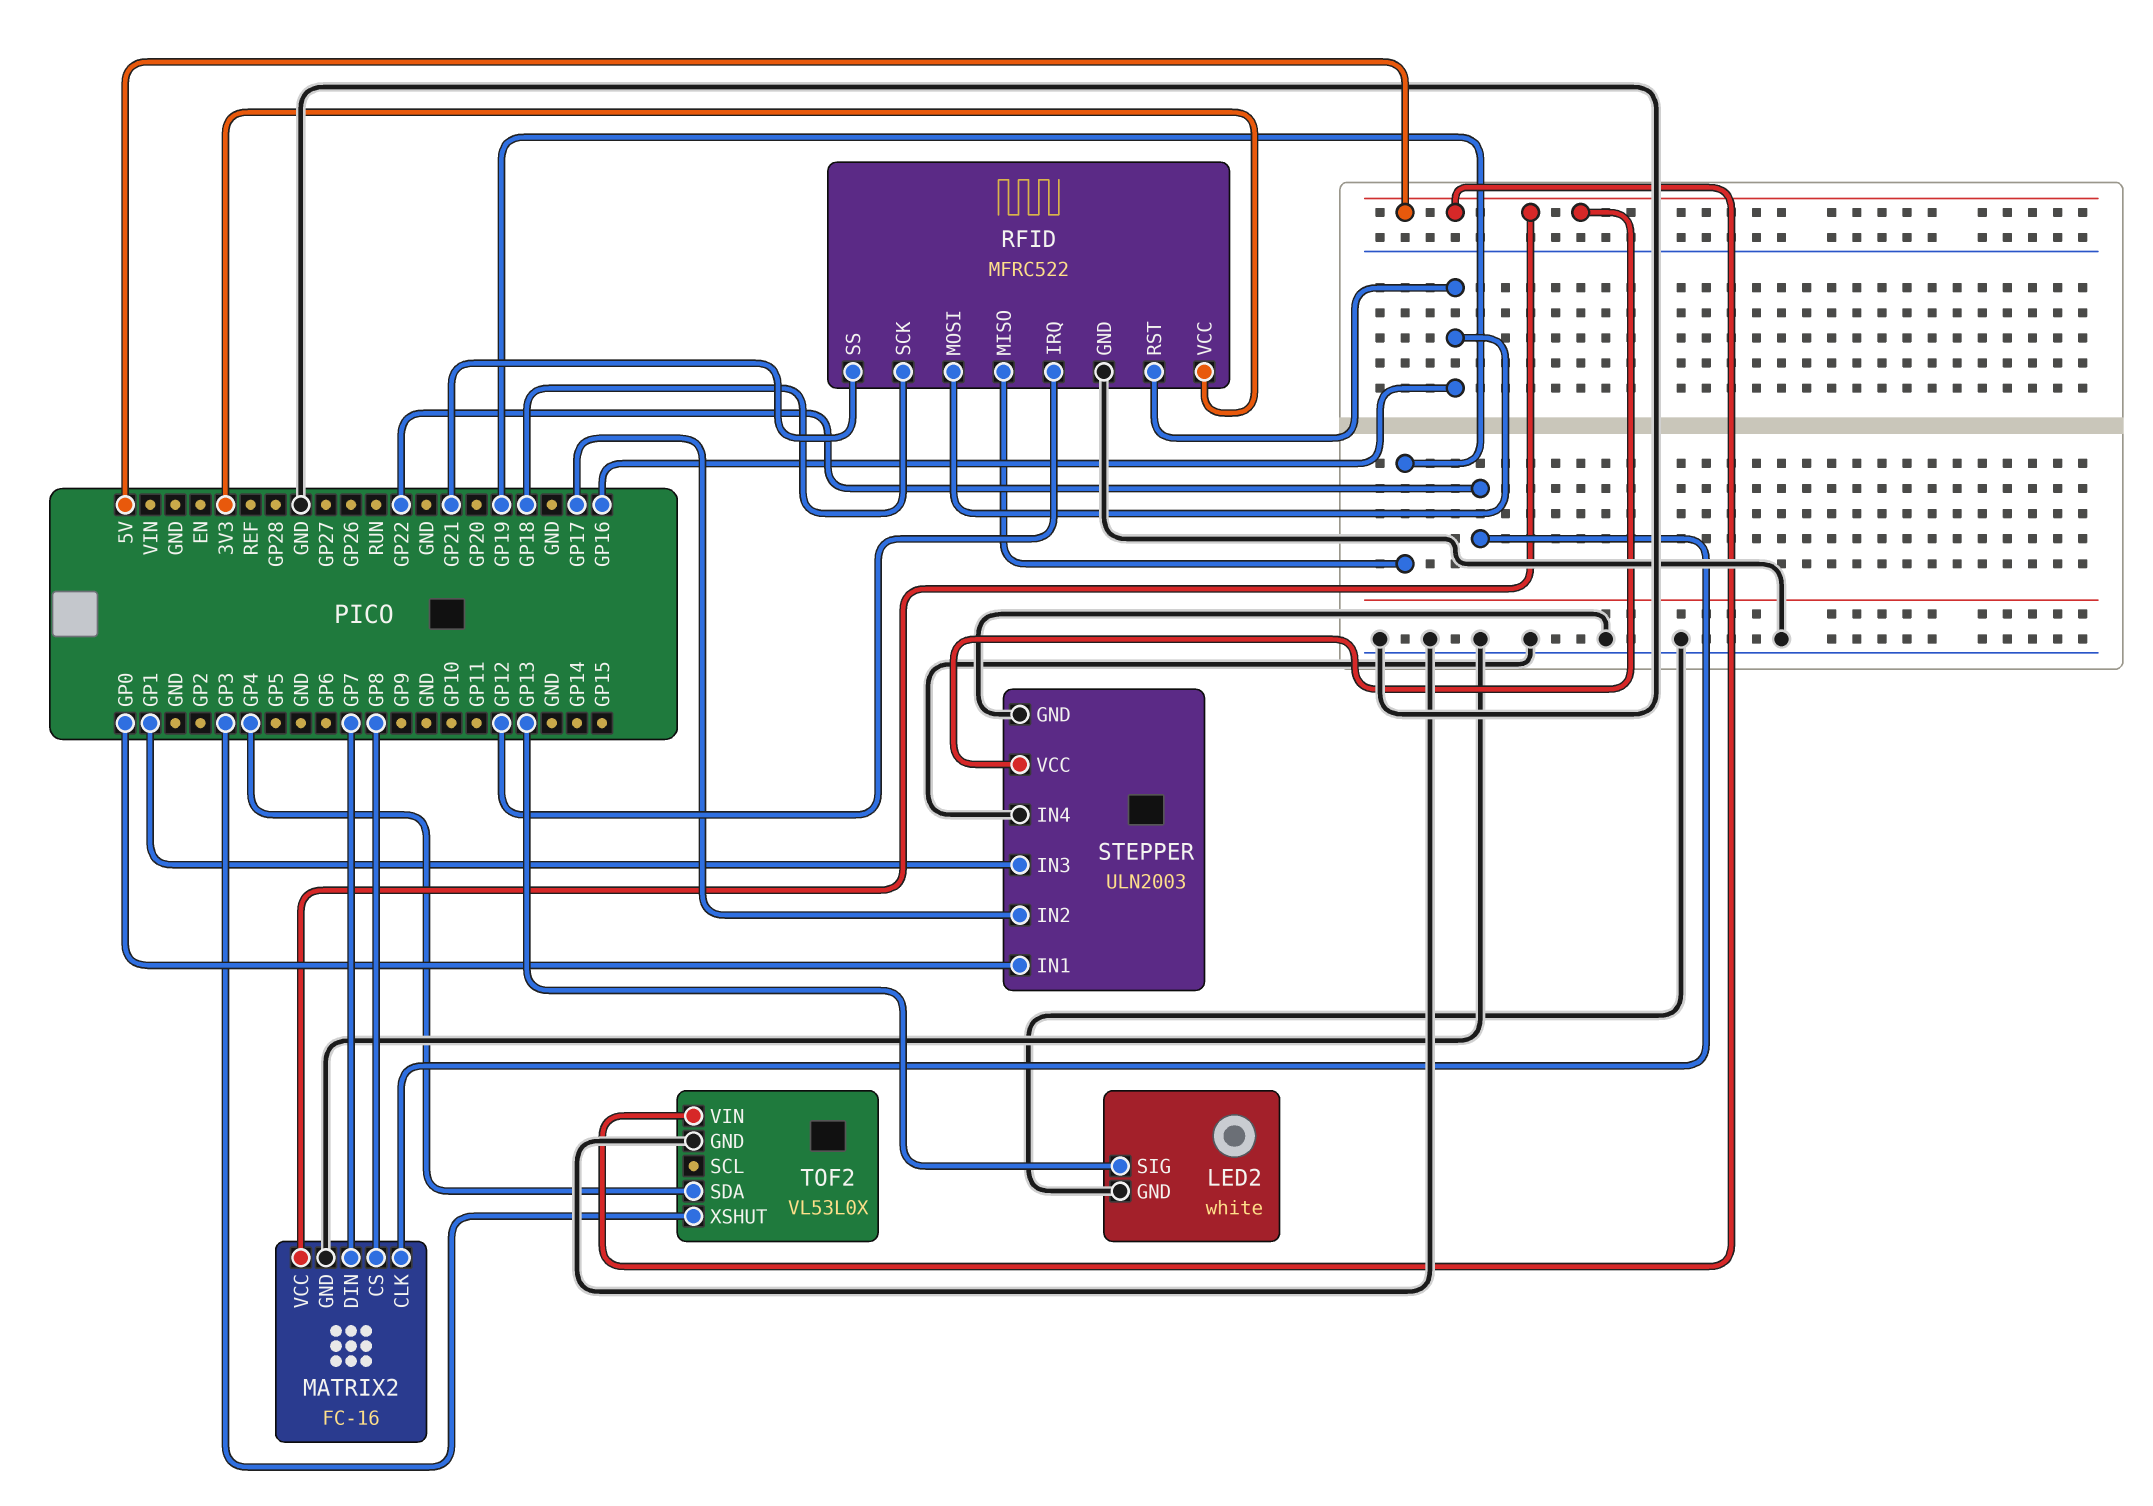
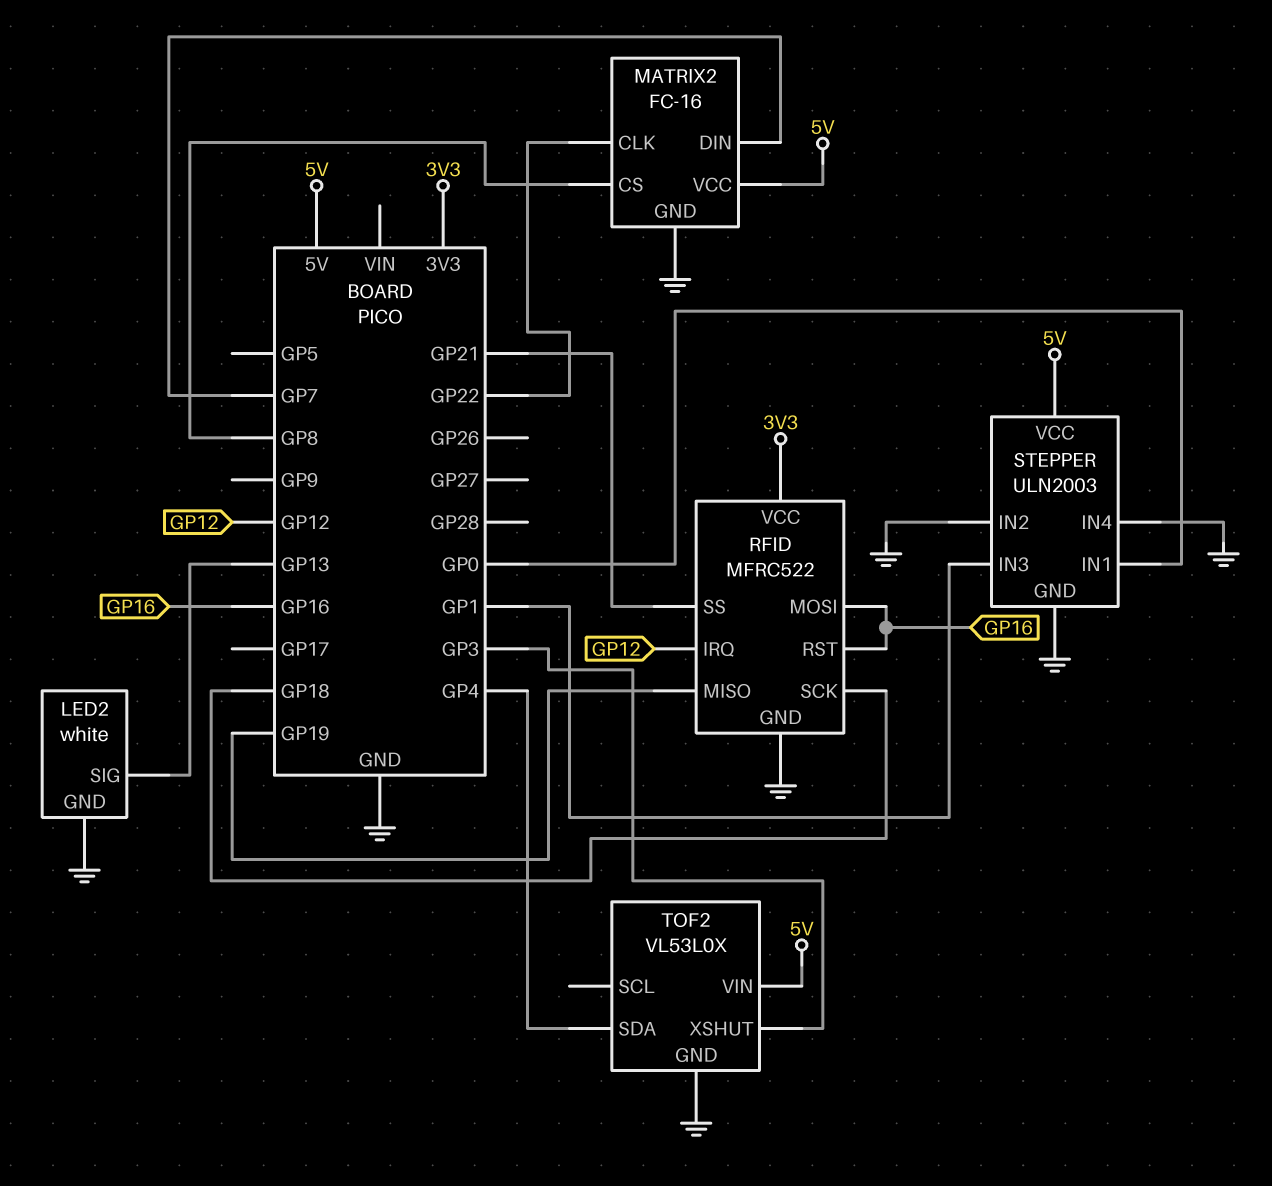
STEPPER pin IN2: GP17 -> GND

